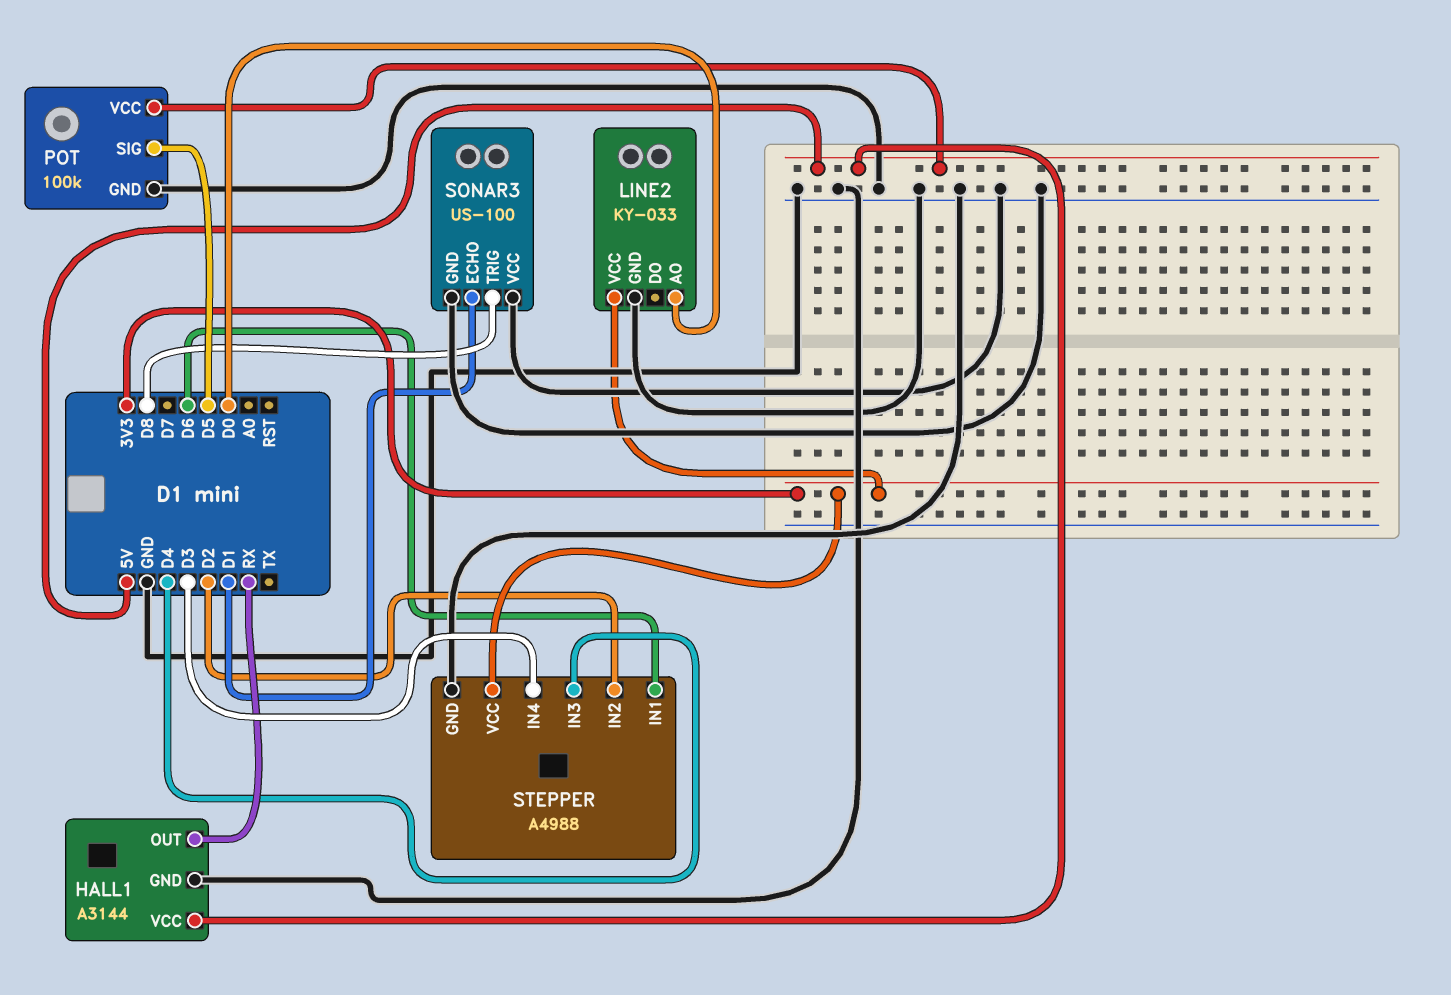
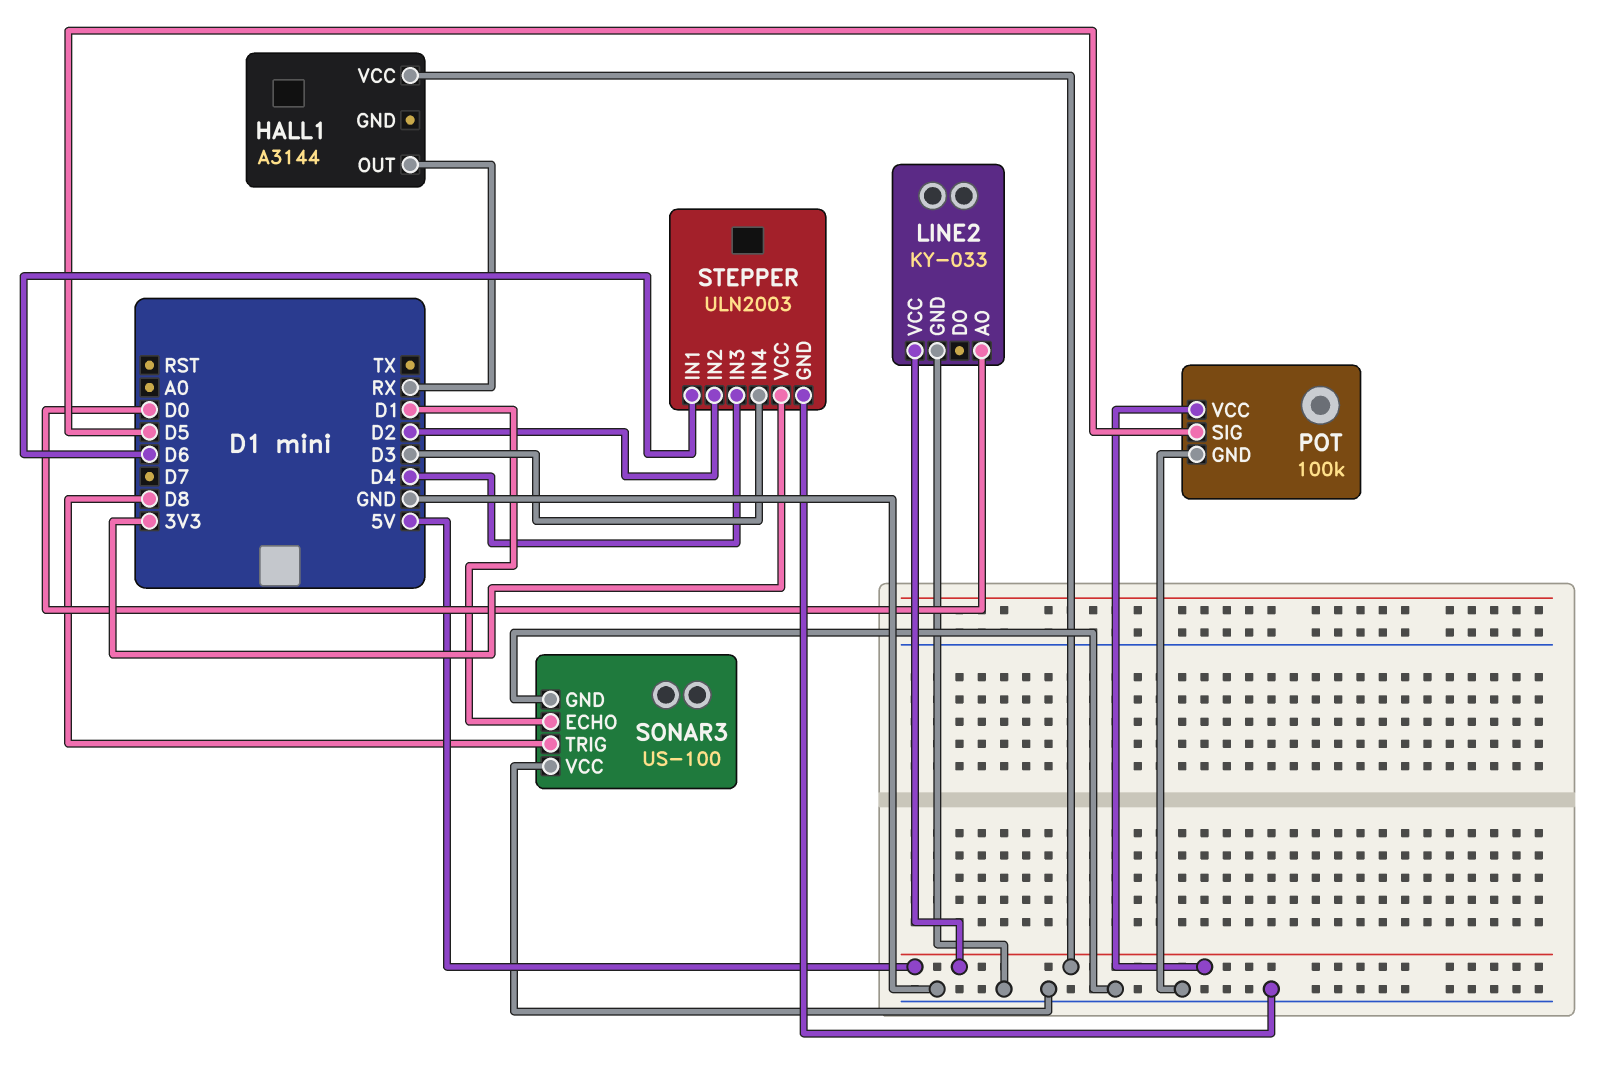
HALL1 pin GND: GND -> none
LINE2 pin VCC: 3V3 -> 5V
STEPPER: A4988 -> ULN2003

